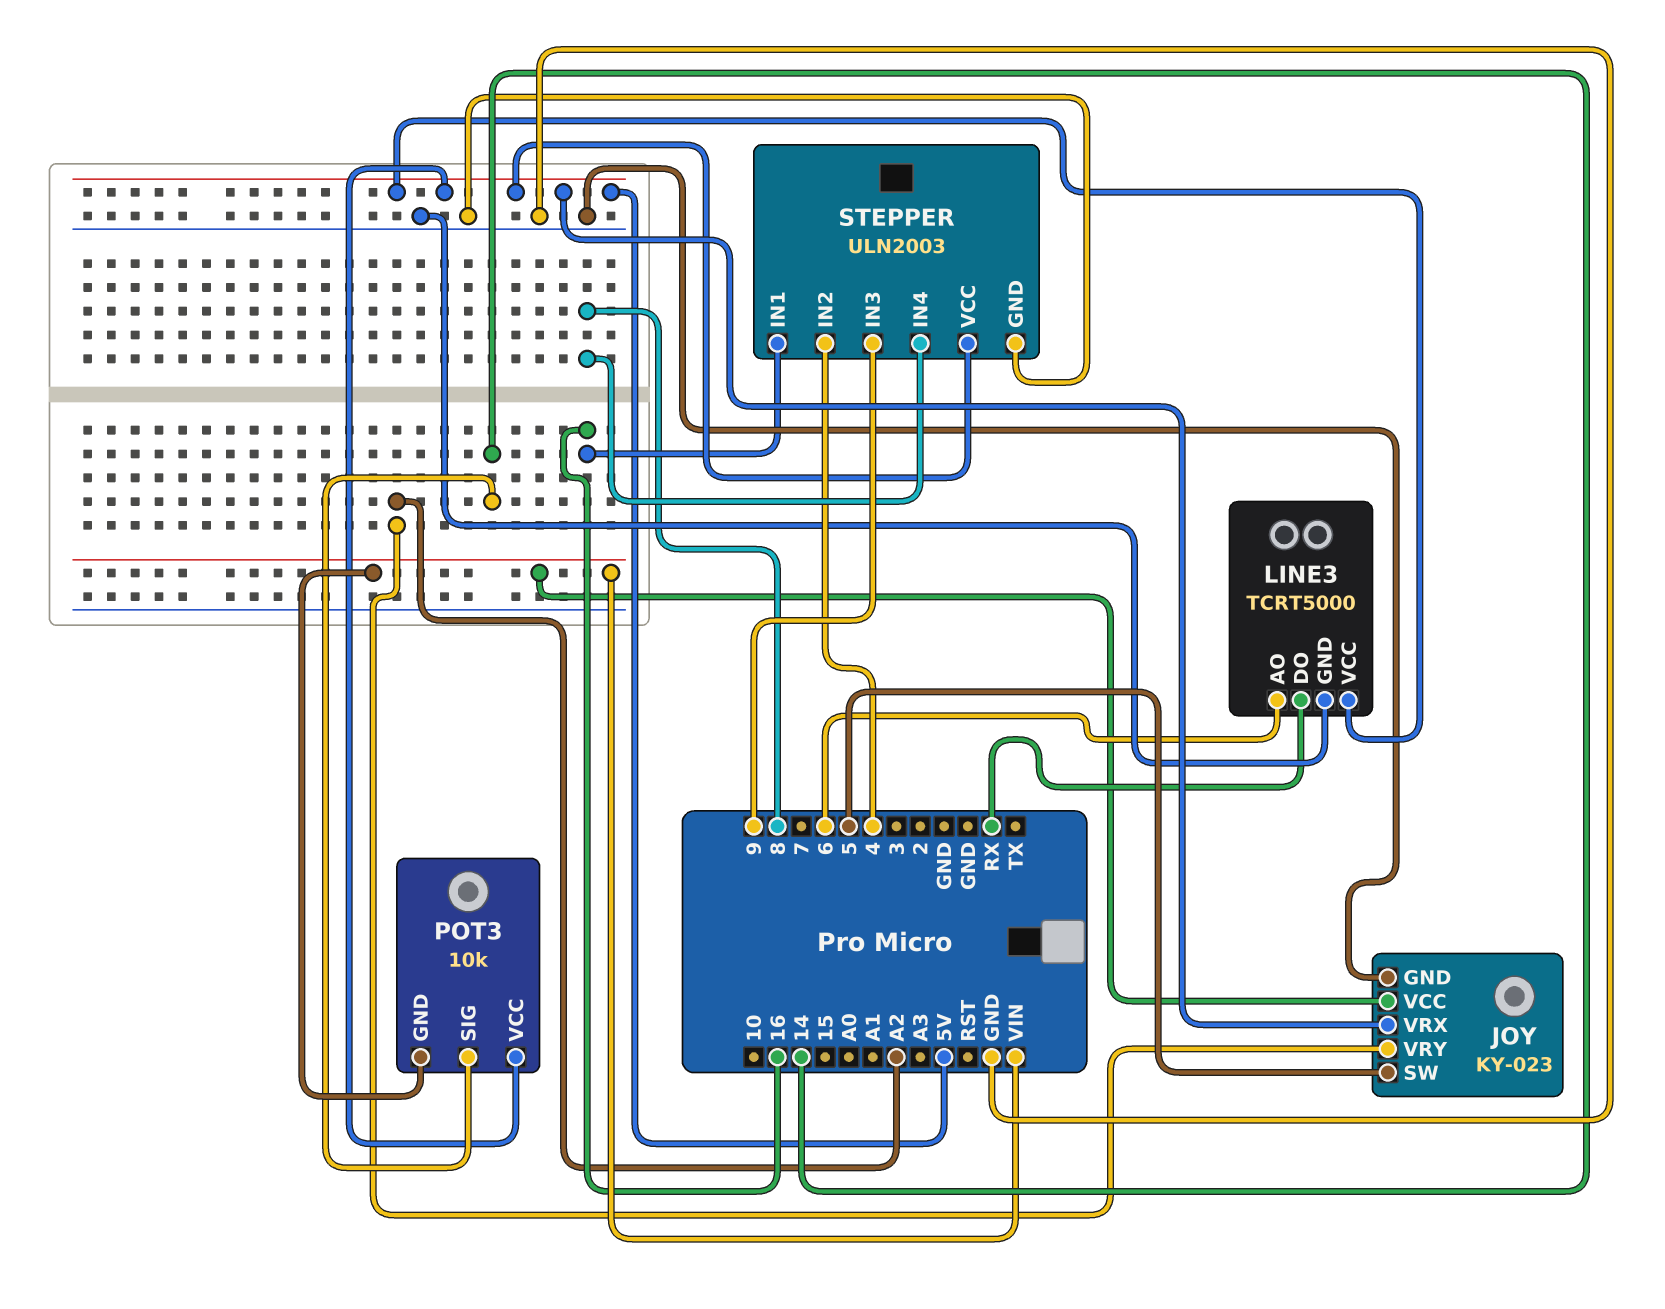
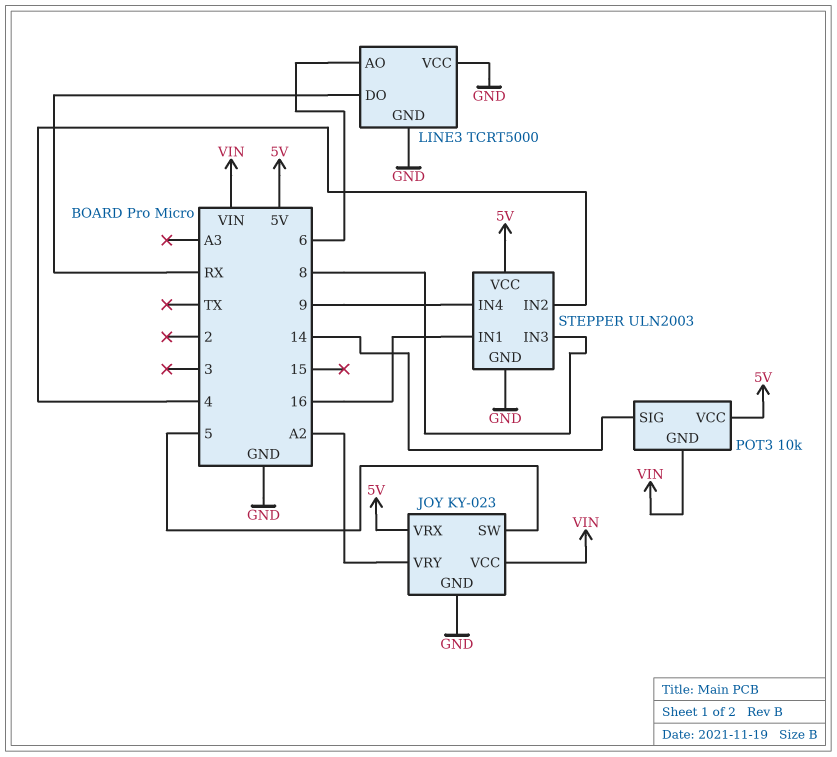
LINE3 pin VCC: 5V -> GND
STEPPER pin IN3: 9 -> 8
STEPPER pin IN4: 8 -> 9

